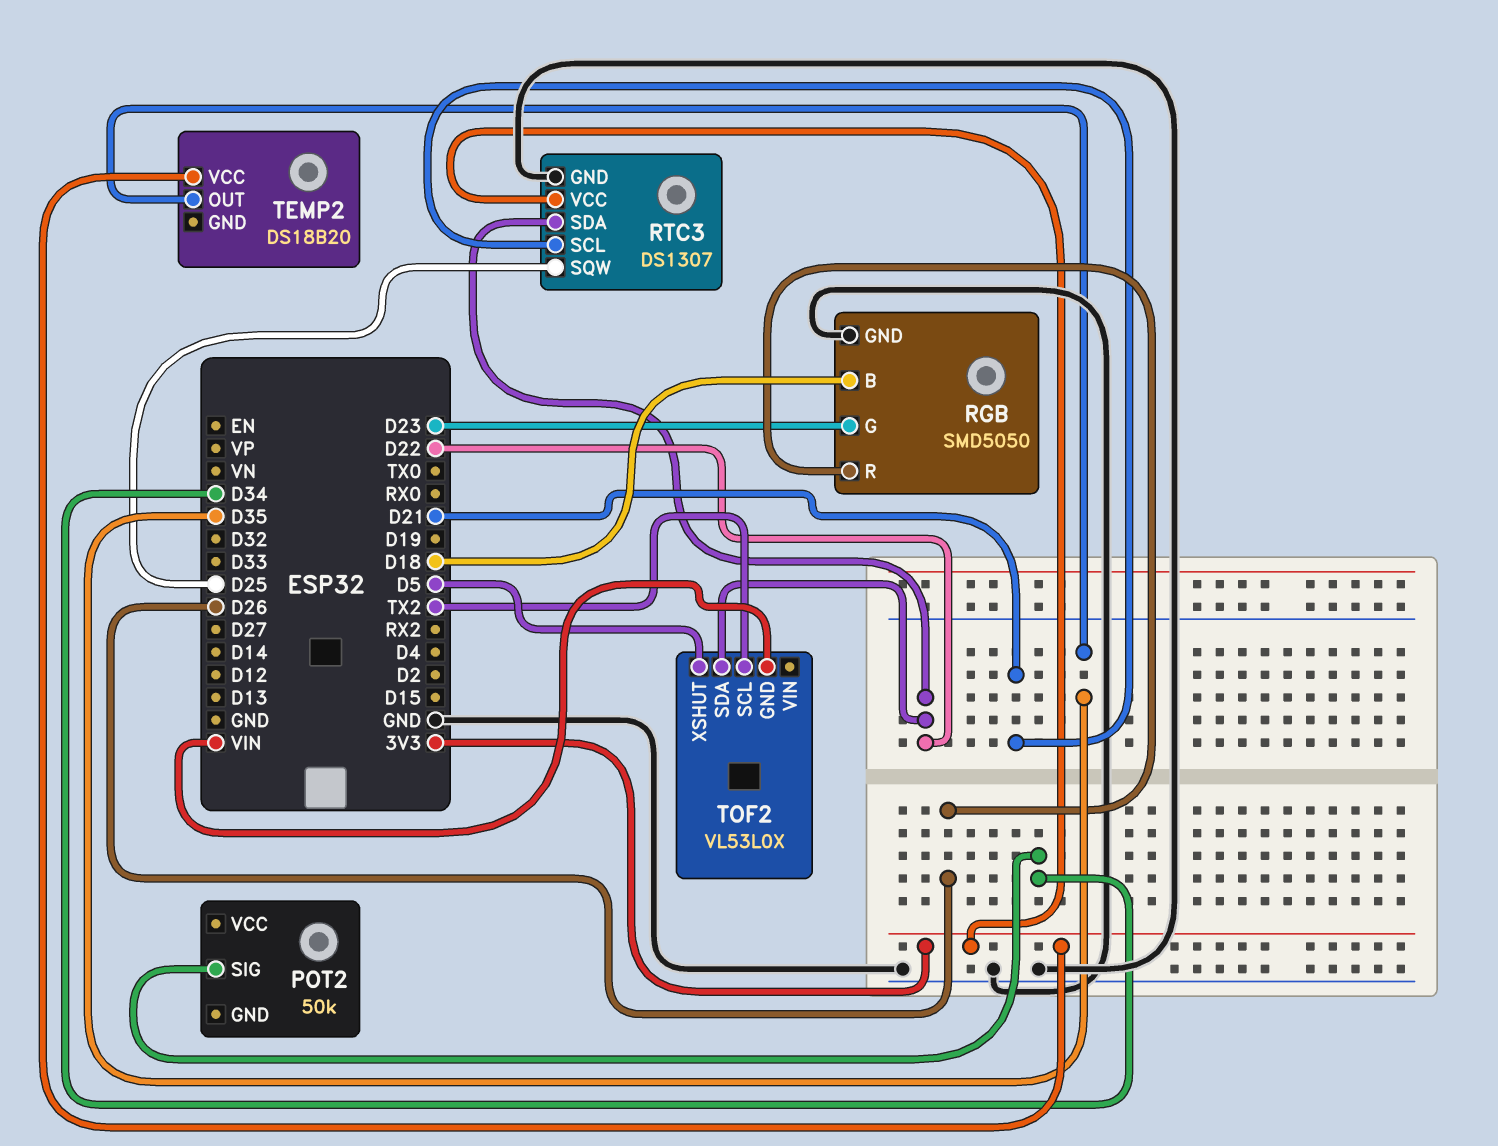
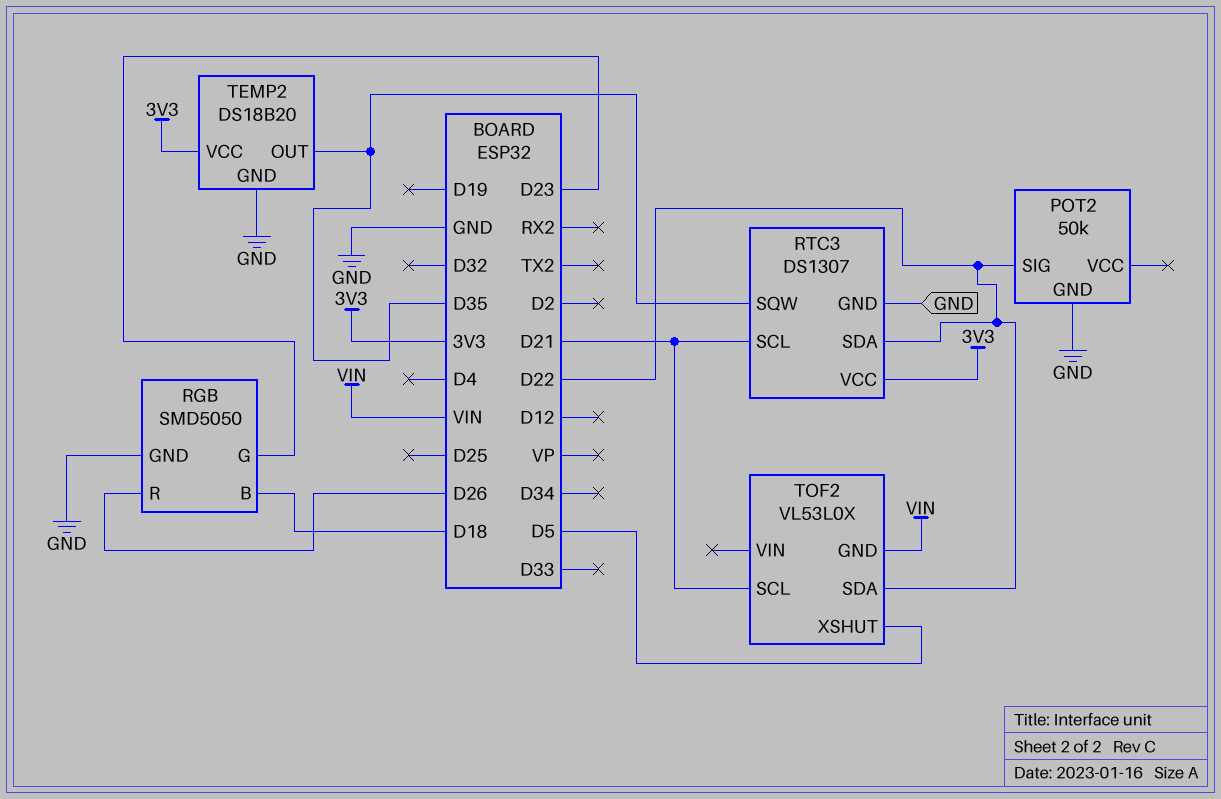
POT2 pin GND: none -> GND
POT2 pin SIG: D34 -> D22
RTC3 pin SQW: D25 -> D35
TEMP2 pin GND: none -> GND
TOF2 pin SCL: TX2 -> D21

